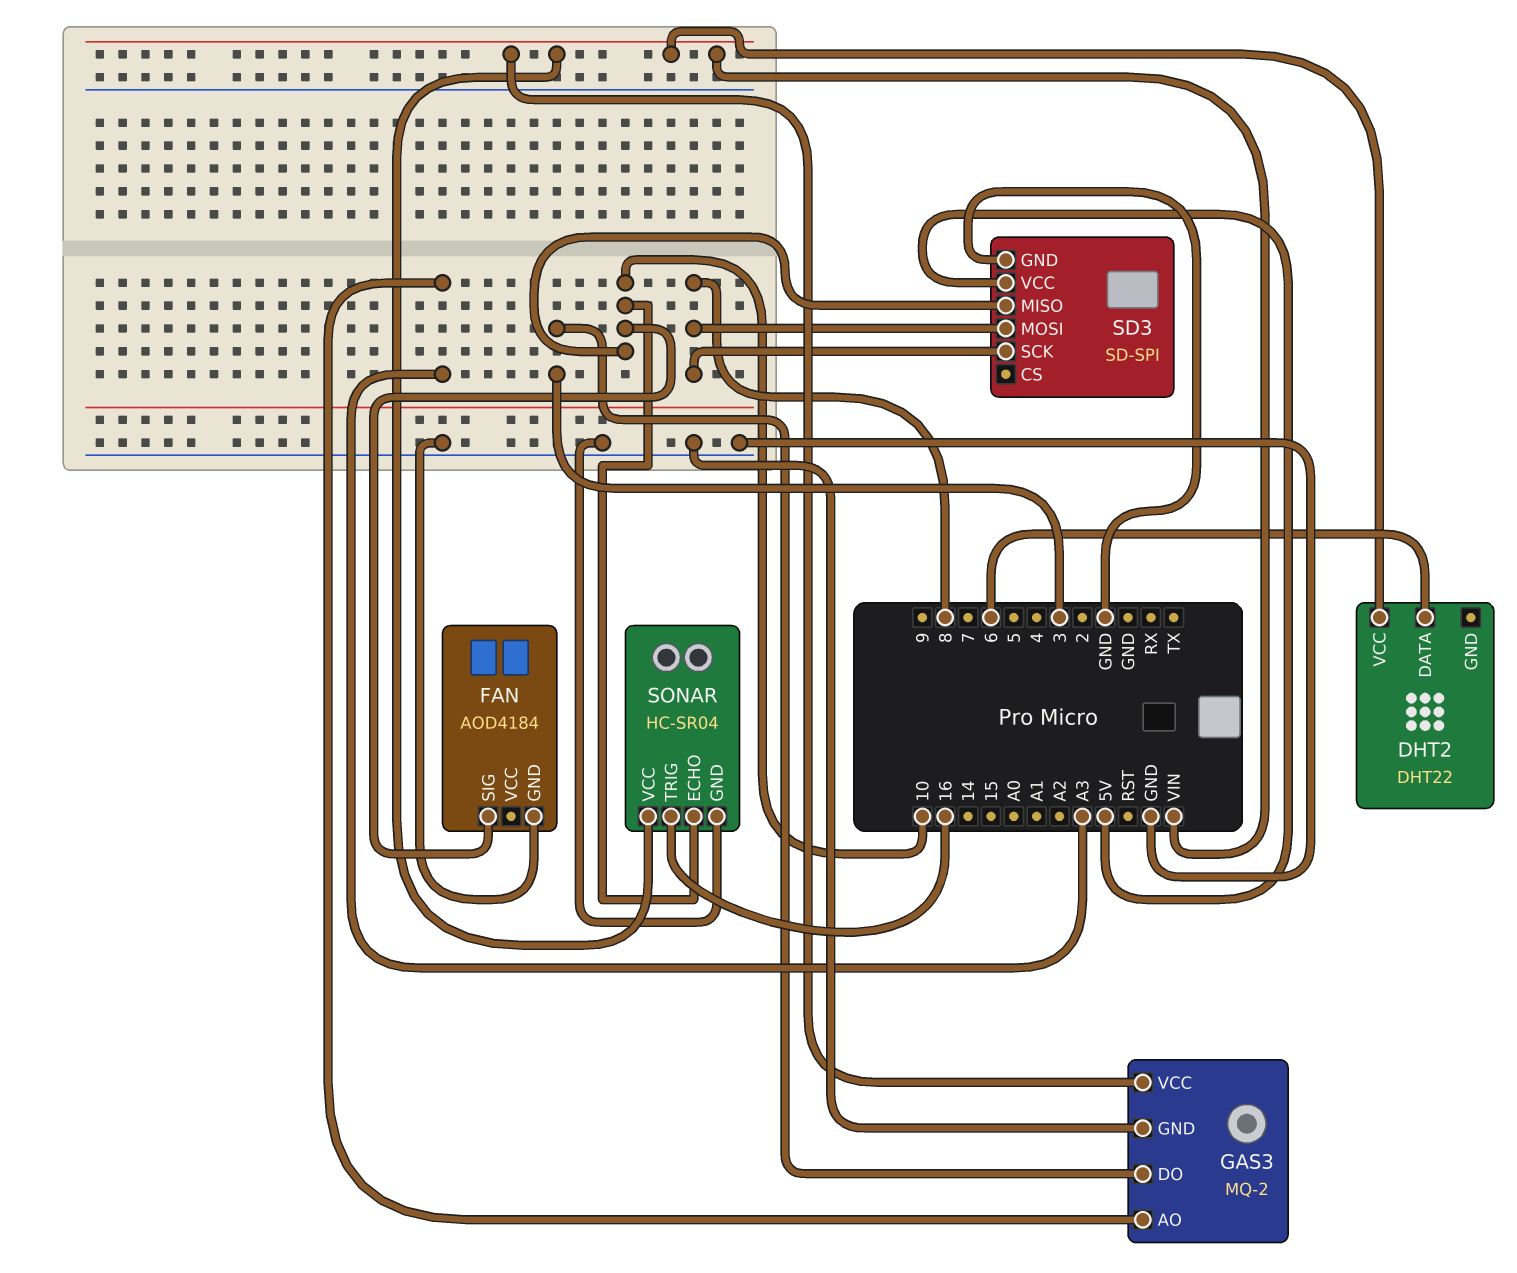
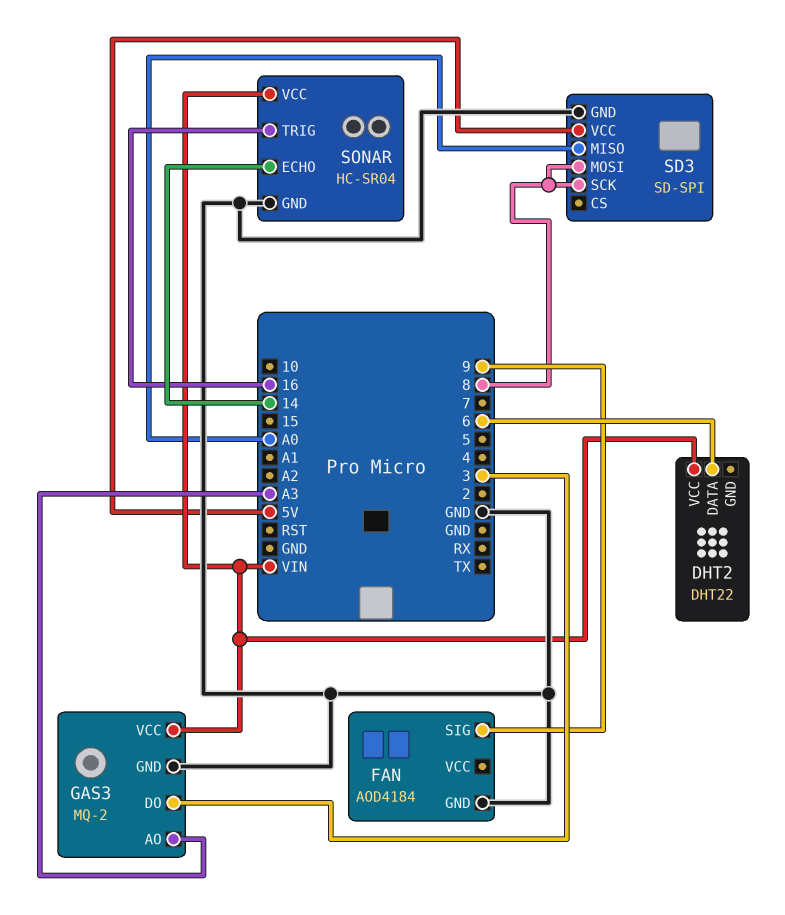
FAN pin SIG: 10 -> 9
SD3 pin MISO: 10 -> A0
SONAR pin ECHO: 10 -> 14

